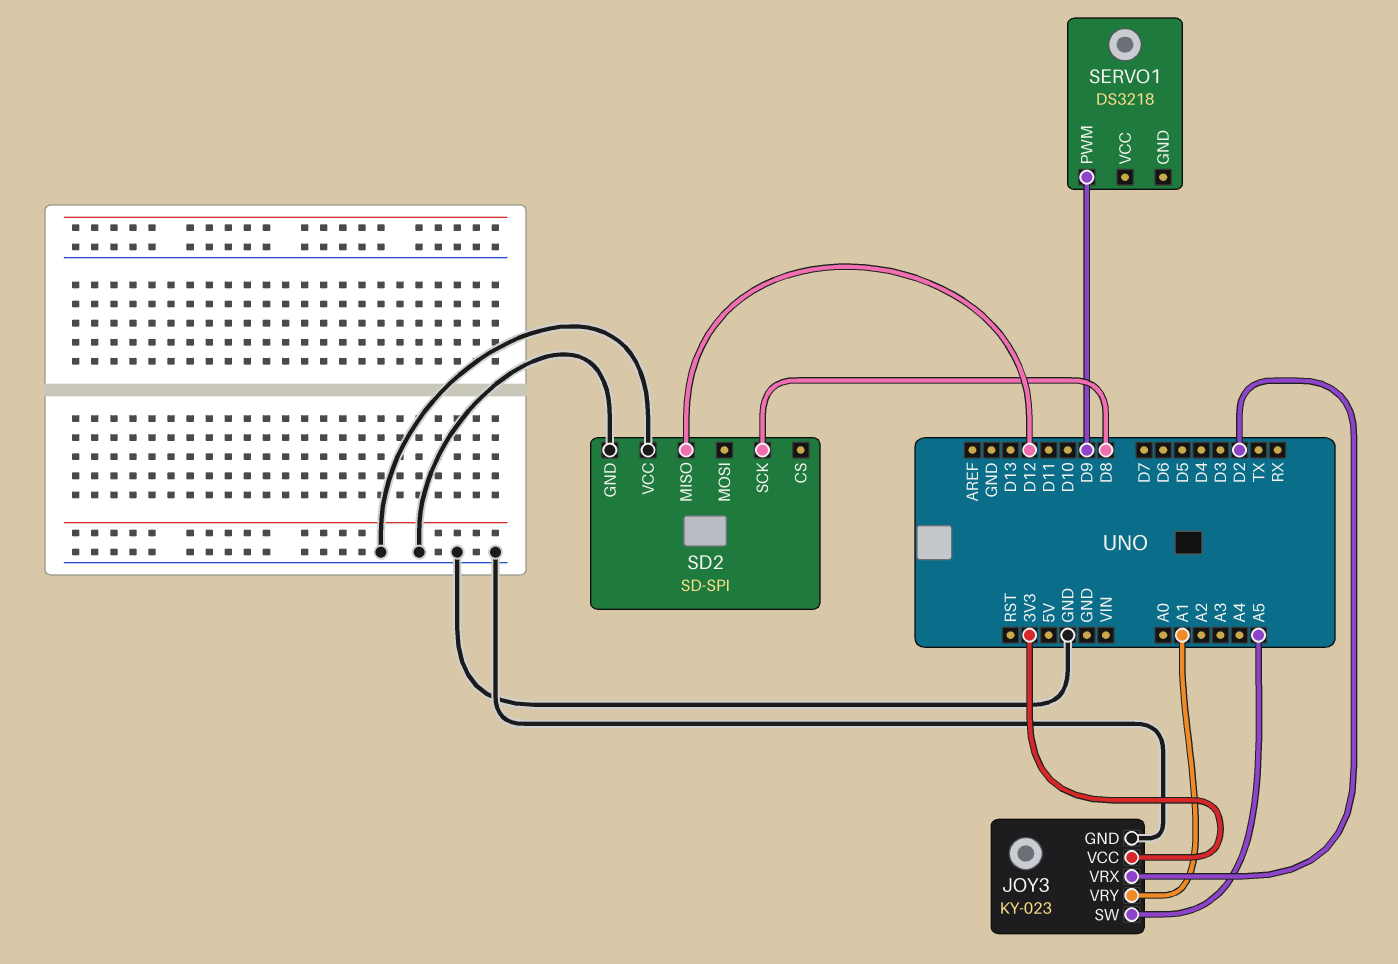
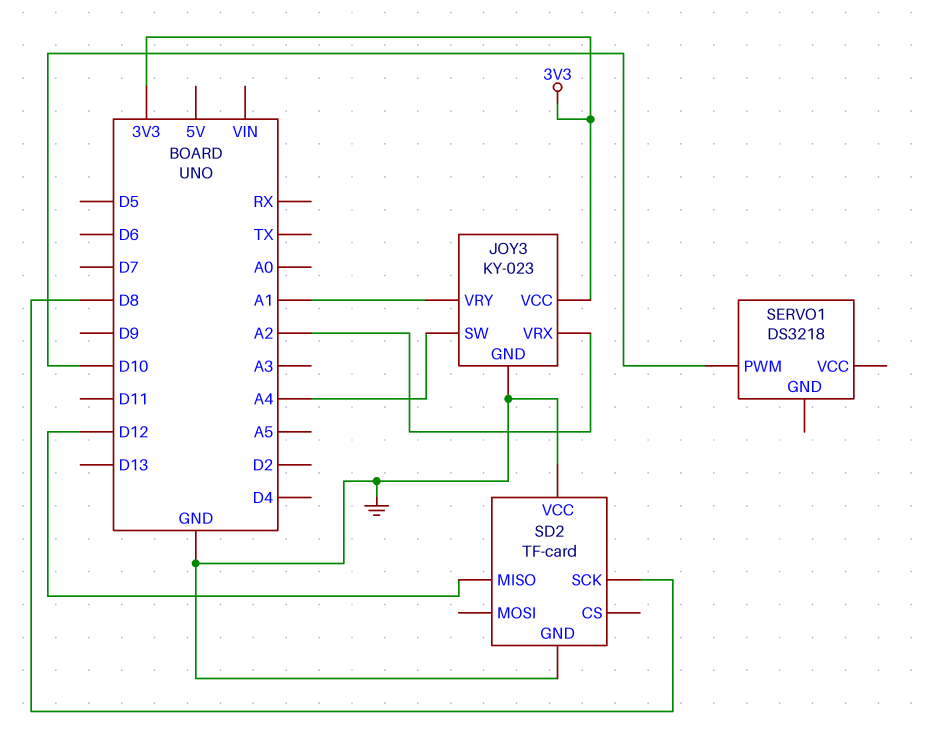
JOY3 pin SW: A5 -> A4
JOY3 pin VRX: D2 -> A2
SD2: SD-SPI -> TF-card
SERVO1 pin PWM: D9 -> D10

